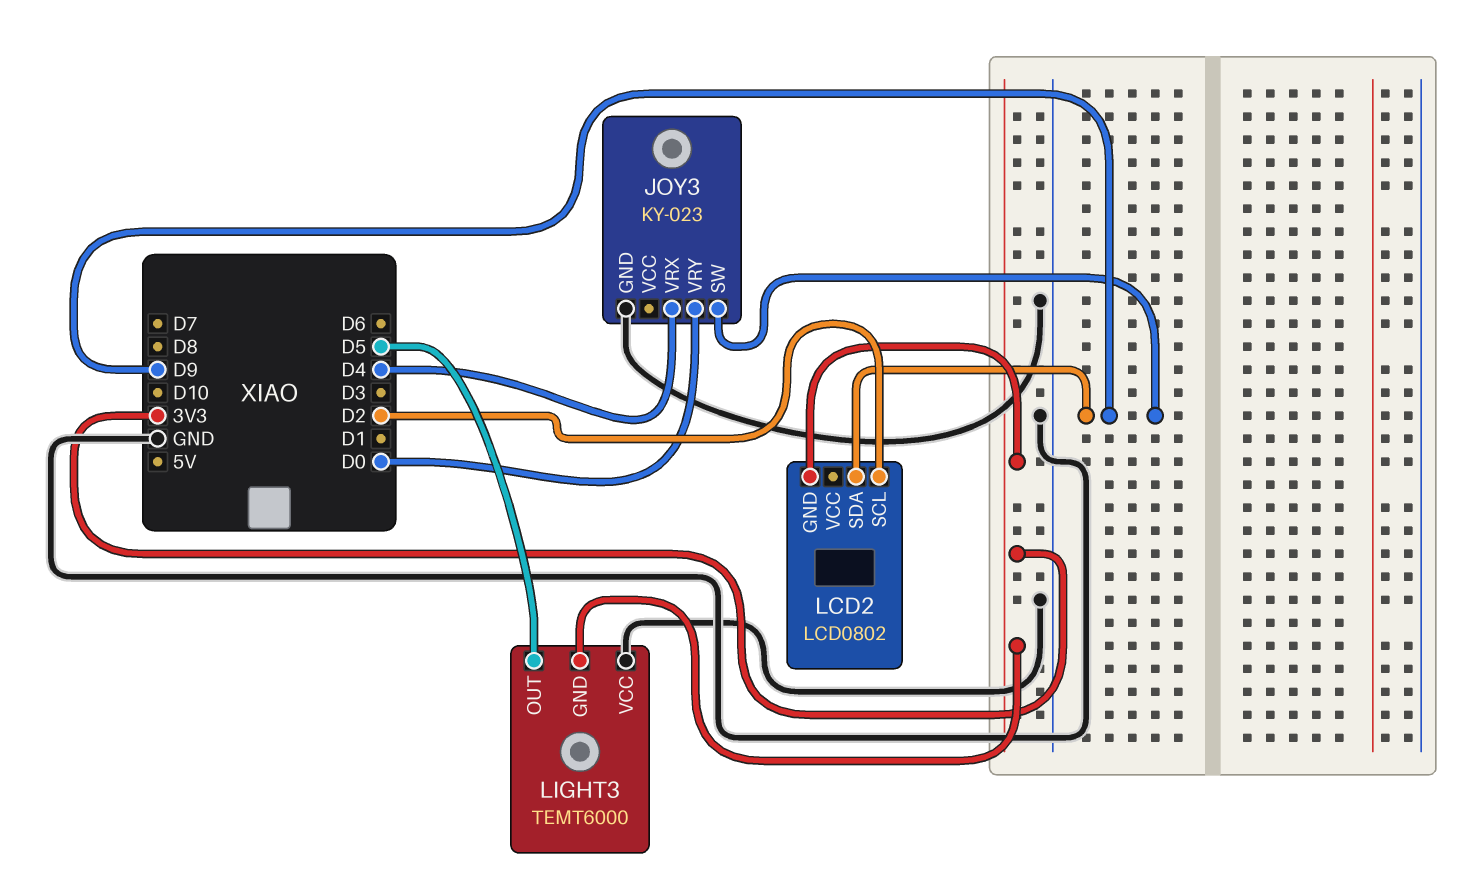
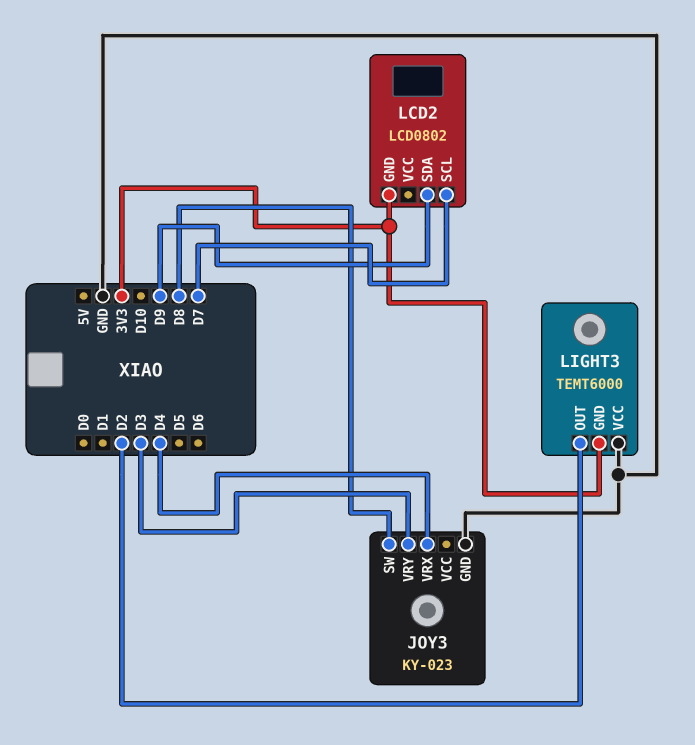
JOY3 pin SW: D9 -> D8
JOY3 pin VRY: D0 -> D3
LCD2 pin SCL: D2 -> D7
LIGHT3 pin OUT: D5 -> D2

